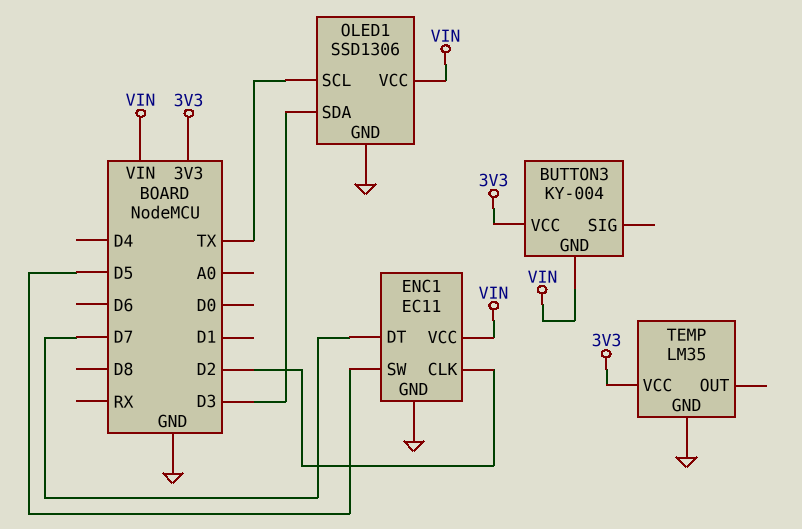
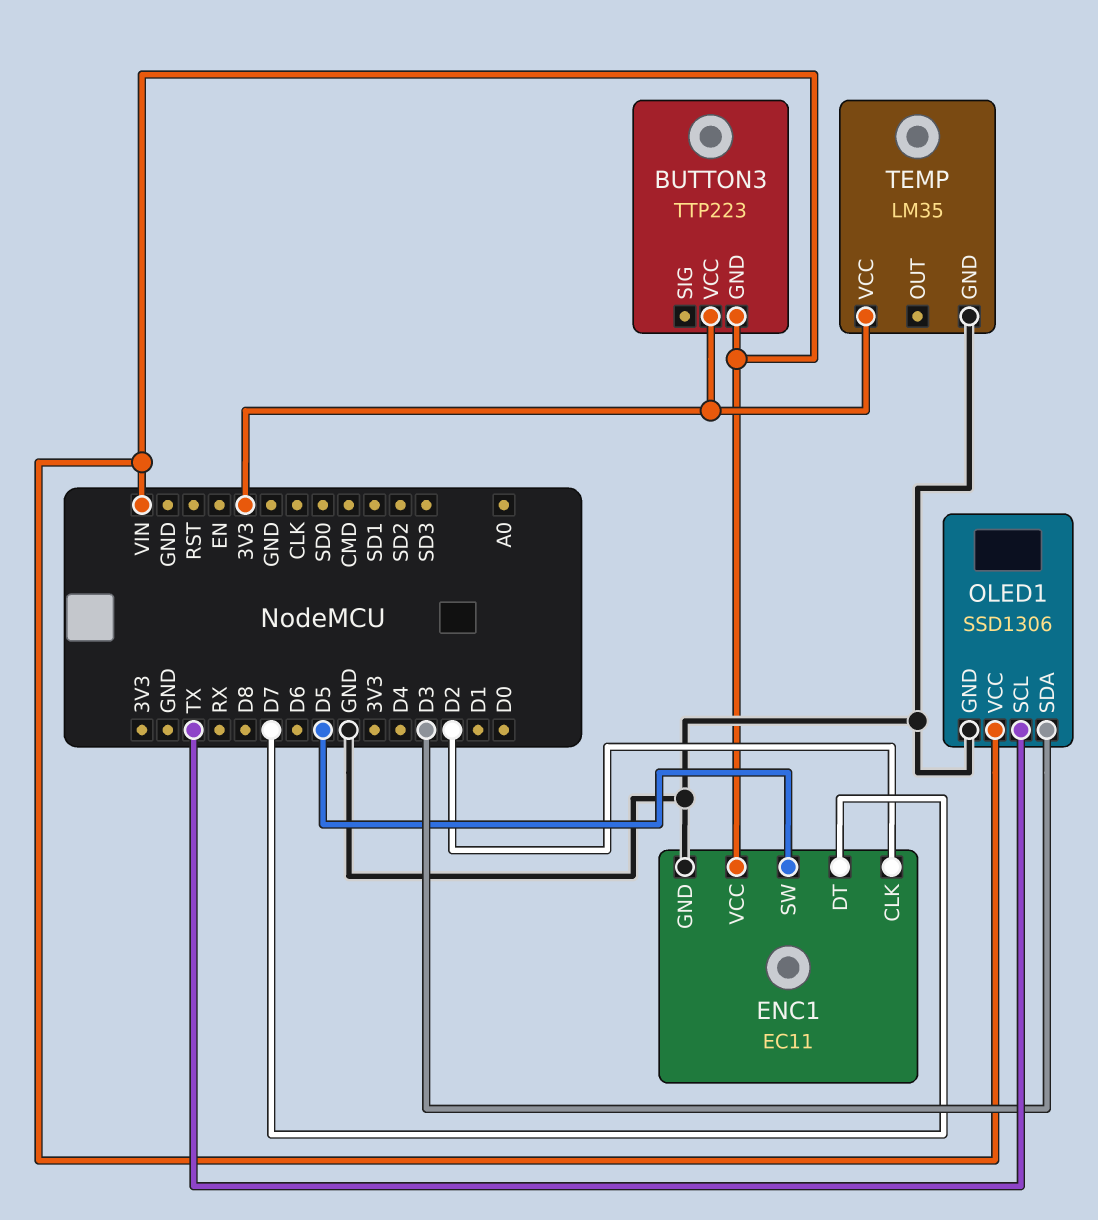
BUTTON3: KY-004 -> TTP223

